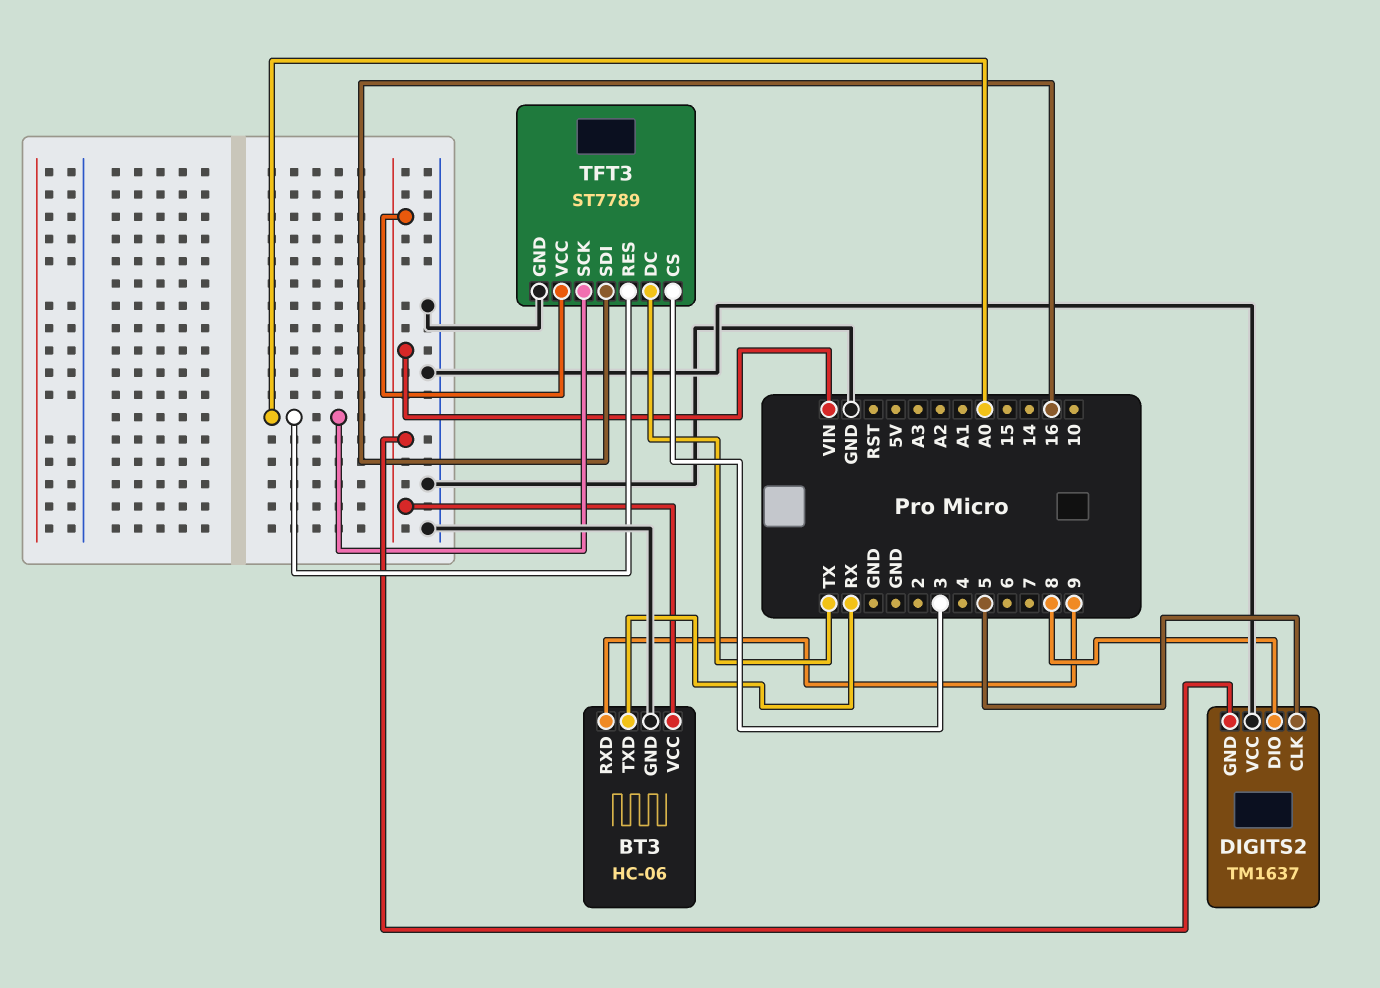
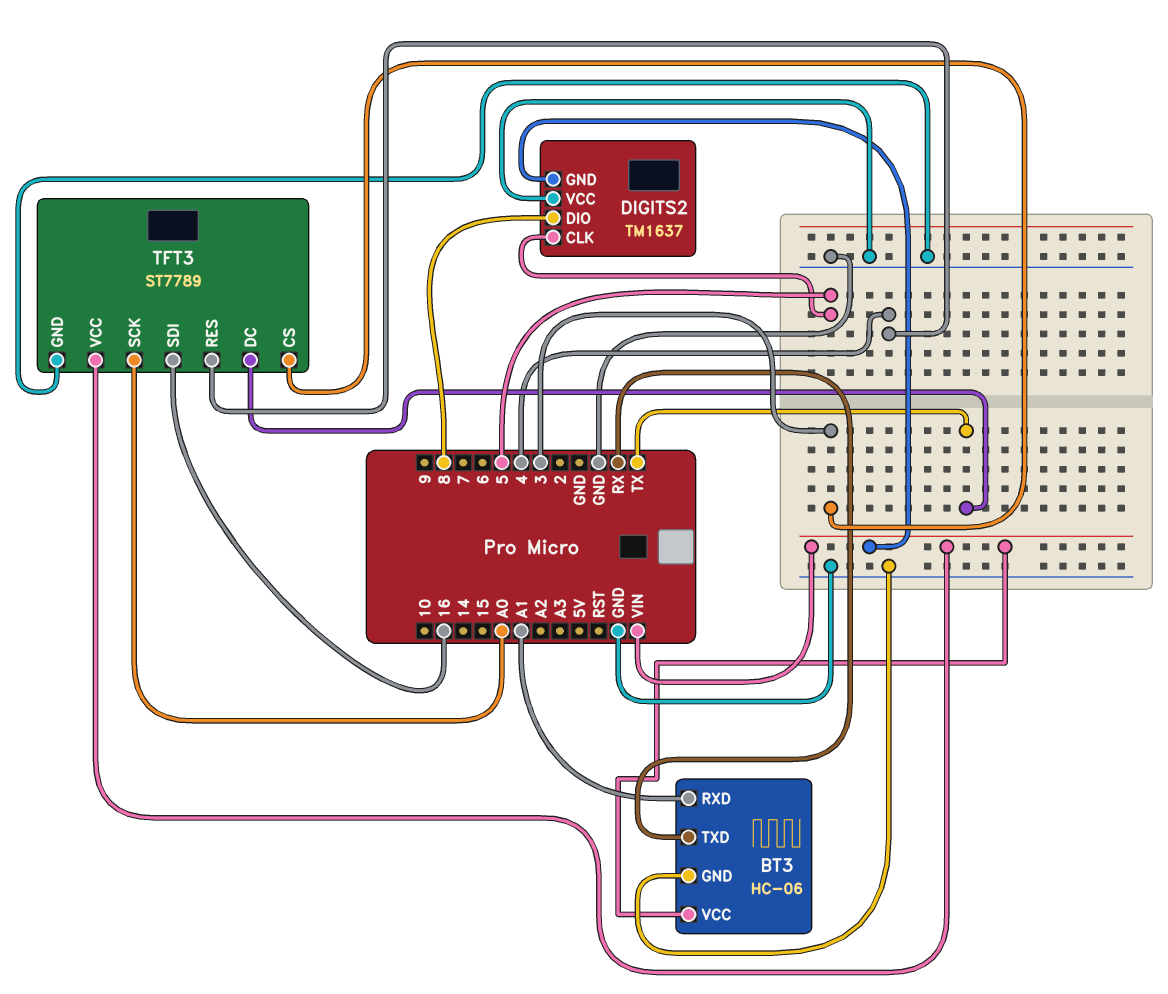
BT3 pin RXD: 9 -> A1
TFT3 pin RES: A0 -> 4

